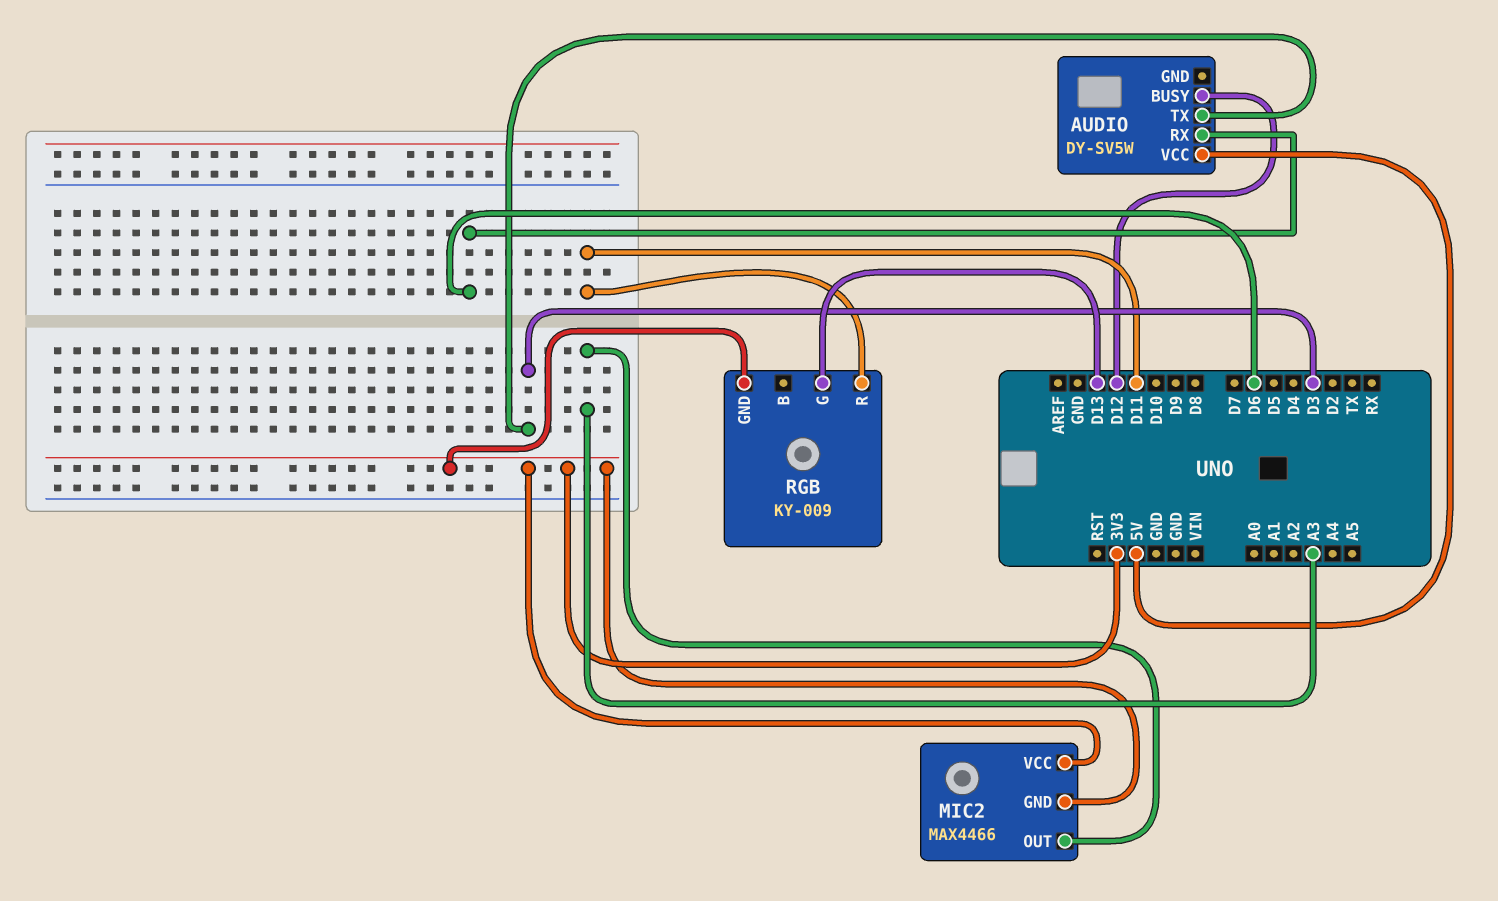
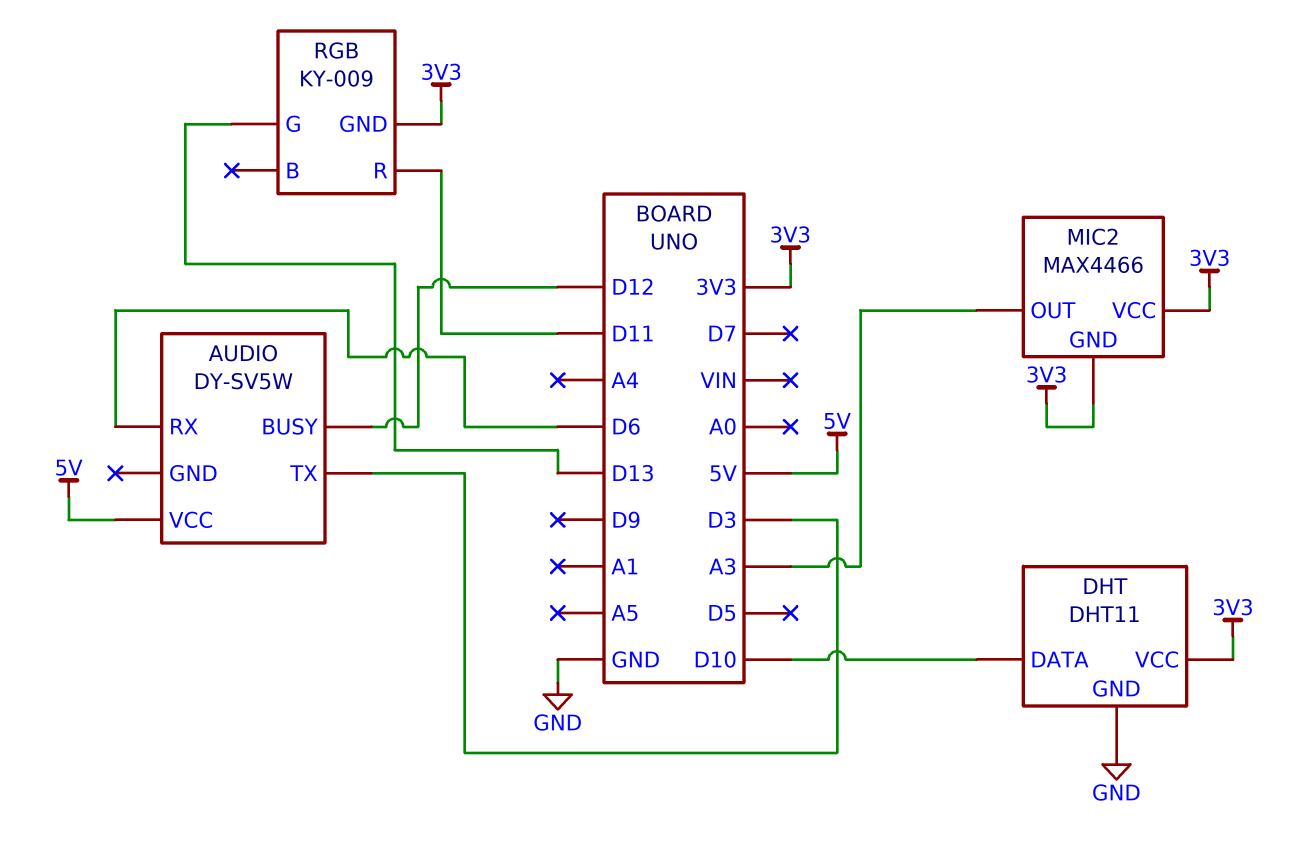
DHT: none -> DHT11
DHT pin DATA: none -> D10
DHT pin GND: none -> GND
DHT pin VCC: none -> 3V3

